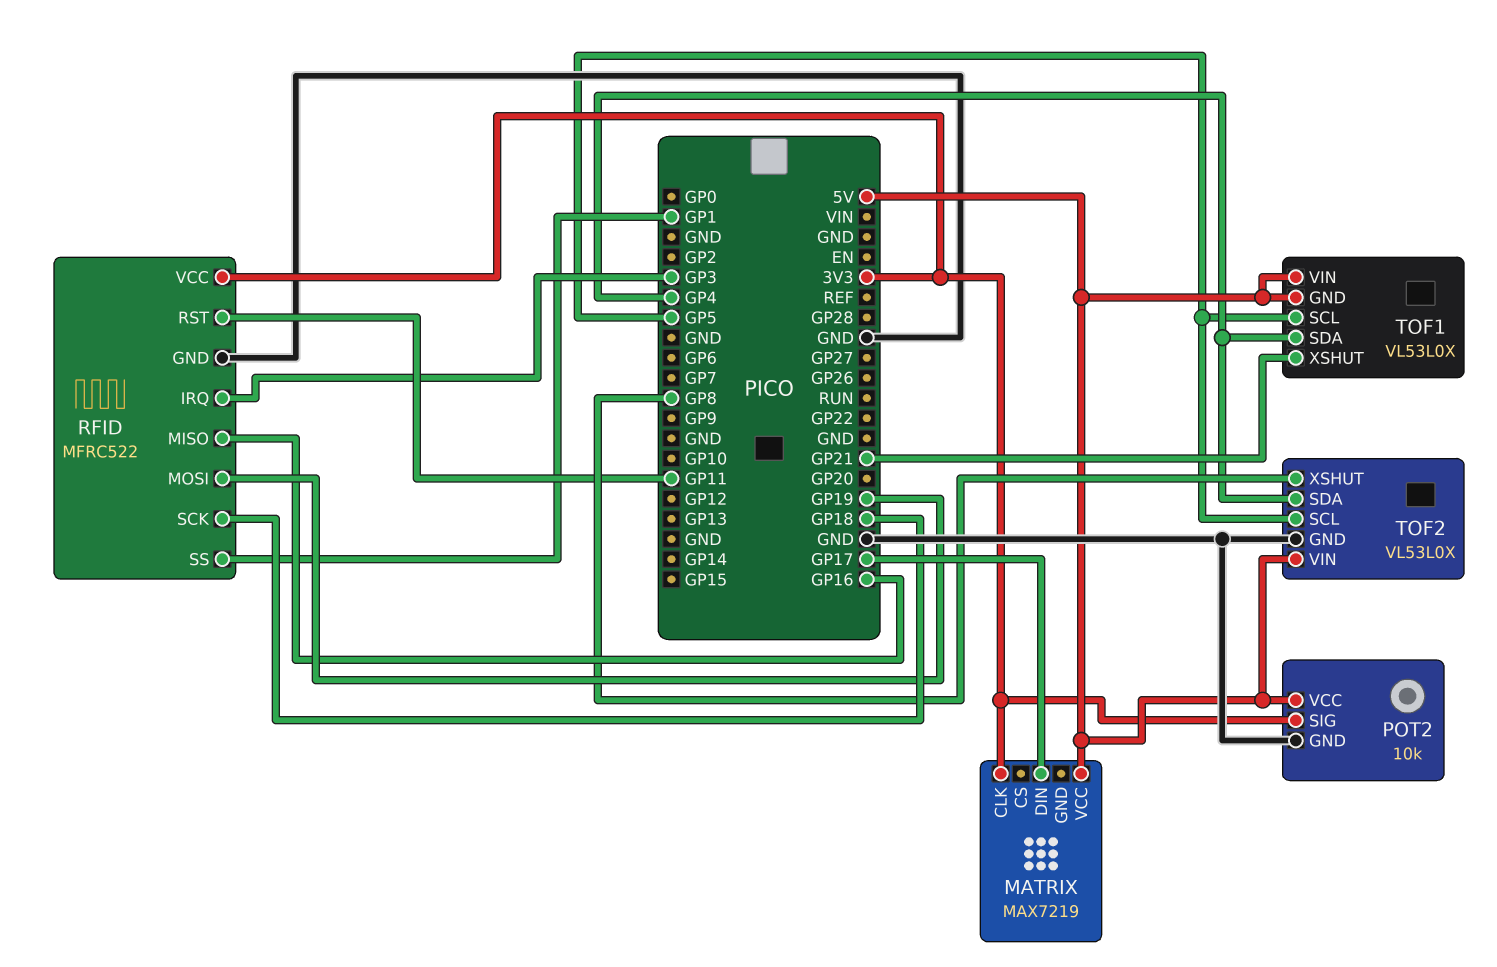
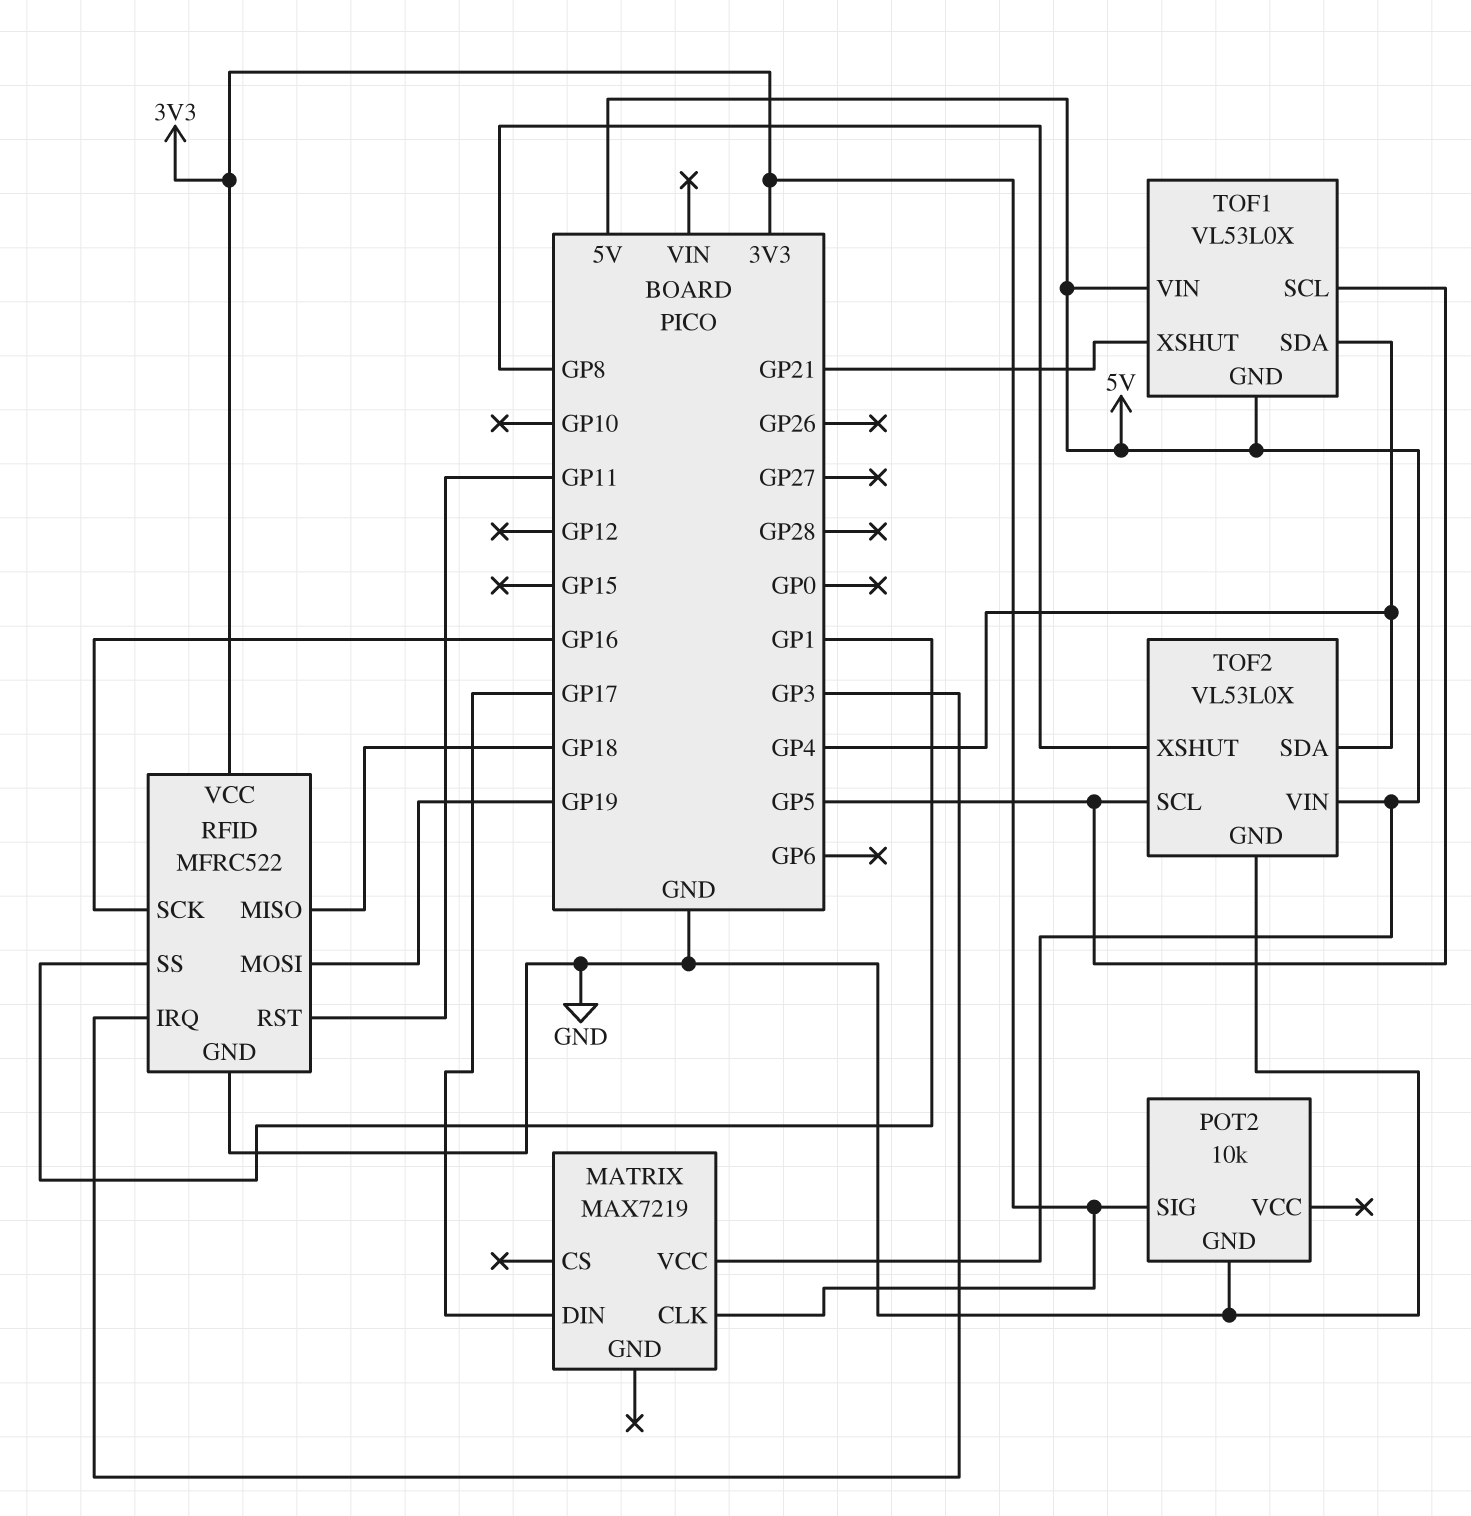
POT2 pin VCC: 5V -> none
RFID pin MISO: GP16 -> GP18
RFID pin SCK: GP18 -> GP16

